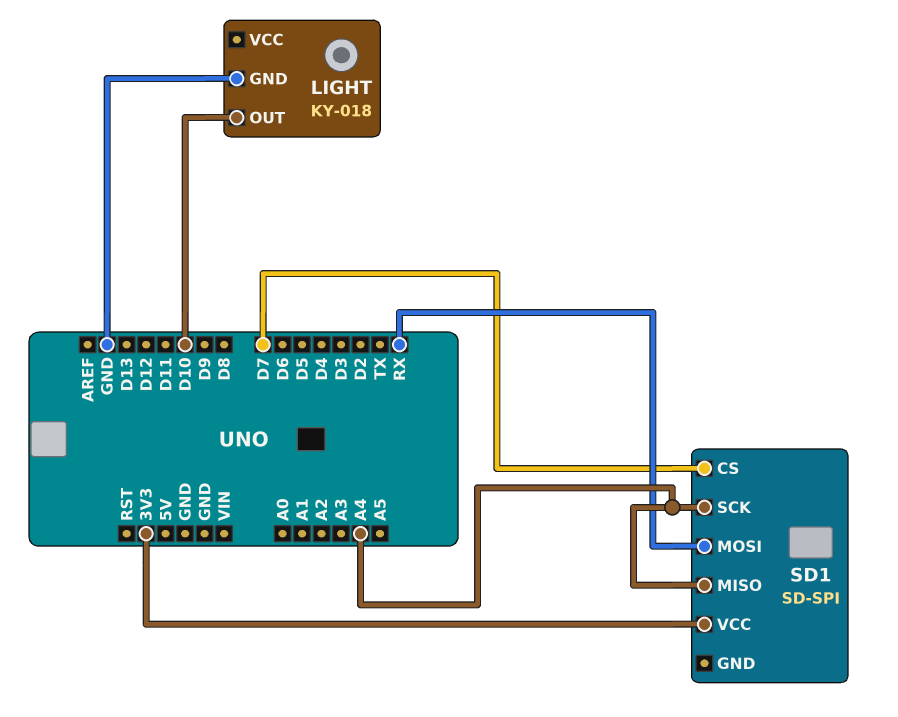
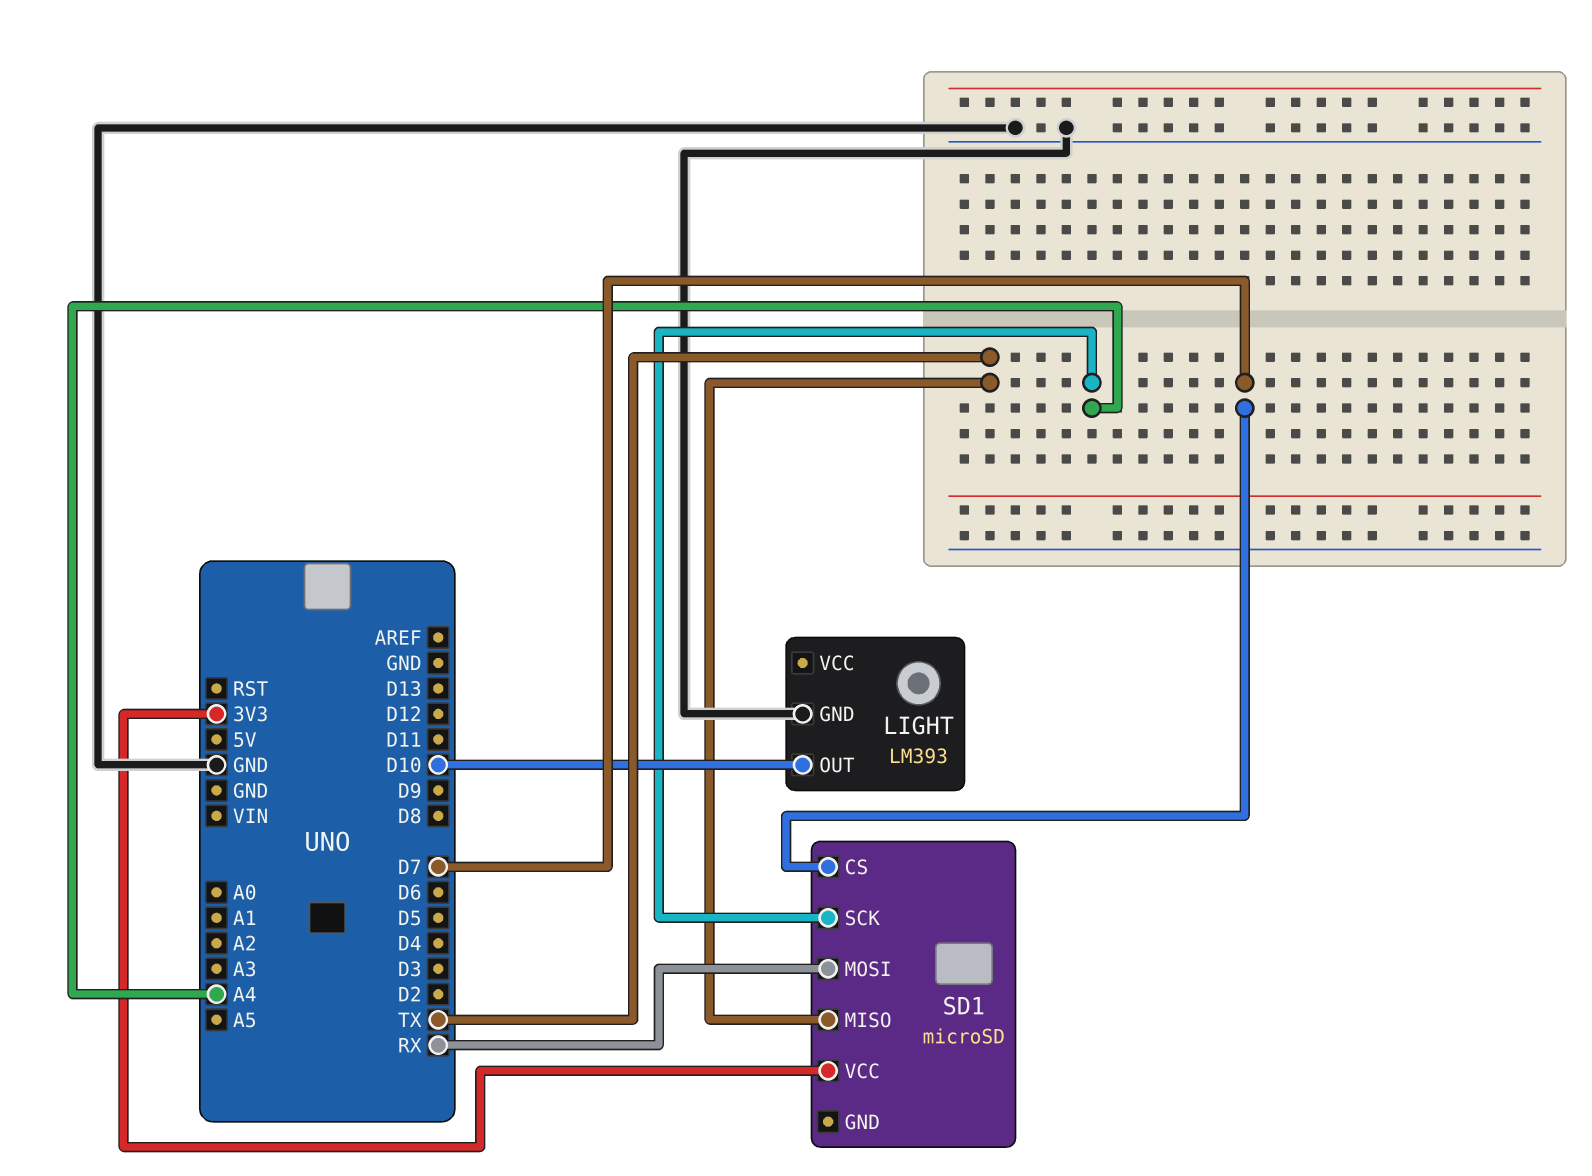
LIGHT: KY-018 -> LM393
SD1: SD-SPI -> microSD
SD1 pin MISO: A4 -> TX

